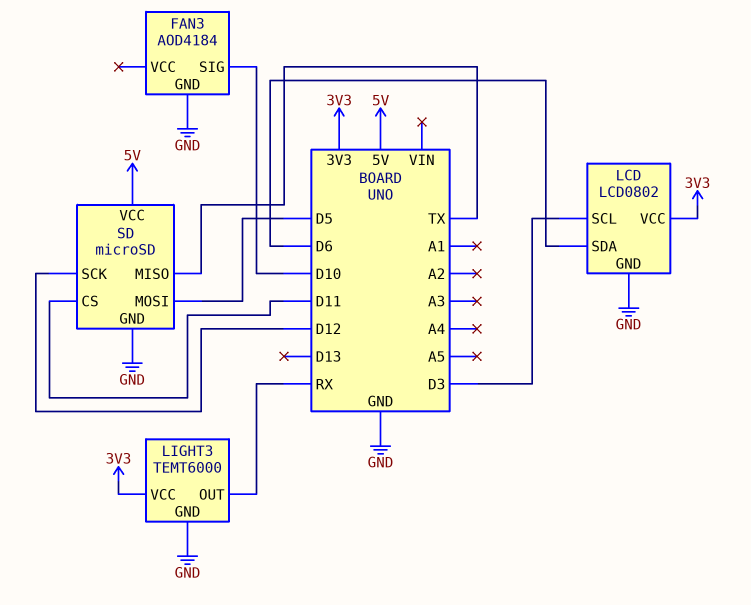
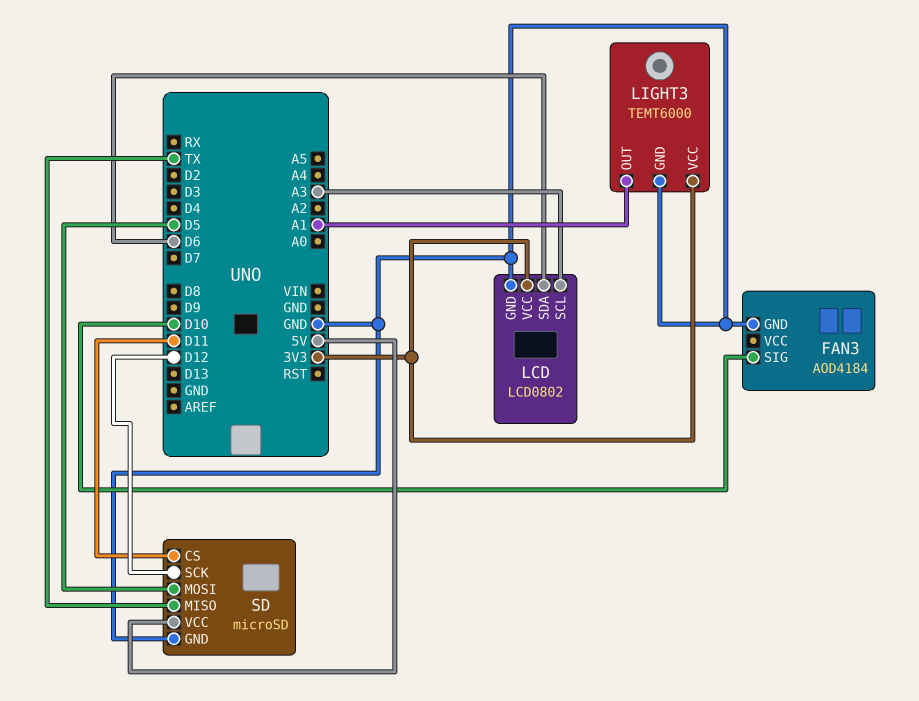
LCD pin SCL: D3 -> A3
LIGHT3 pin OUT: RX -> A1

